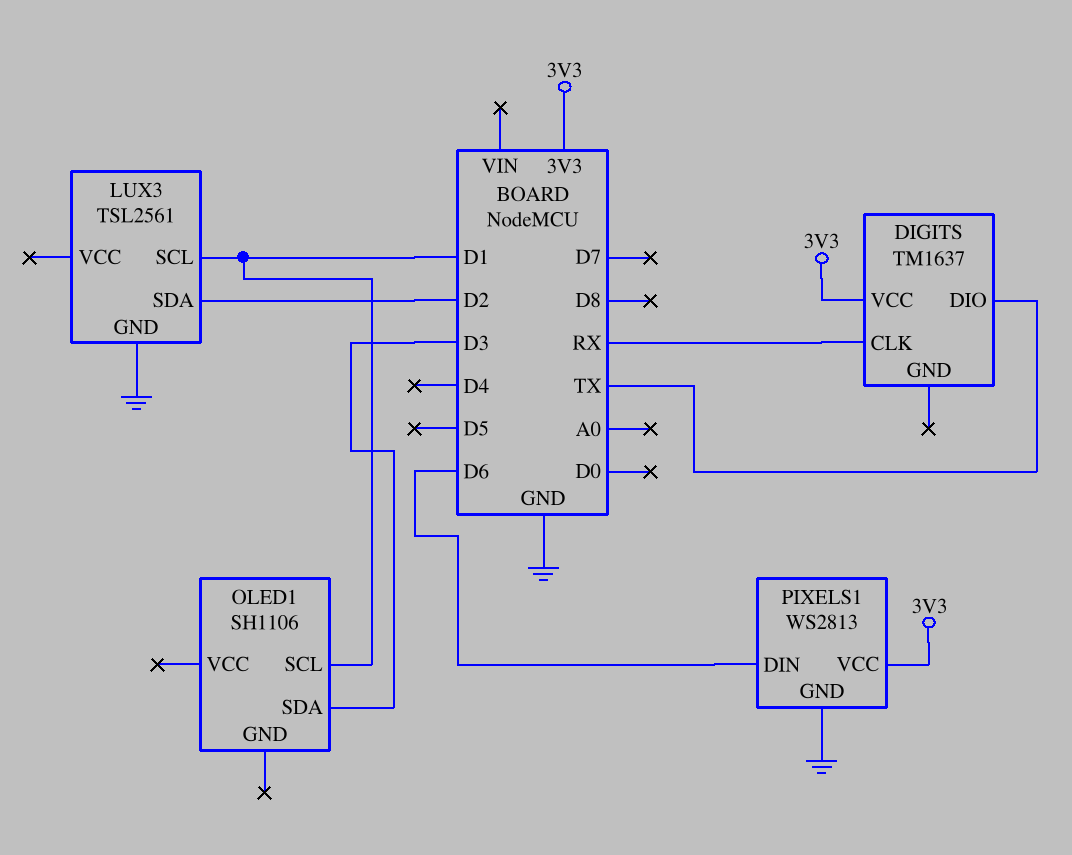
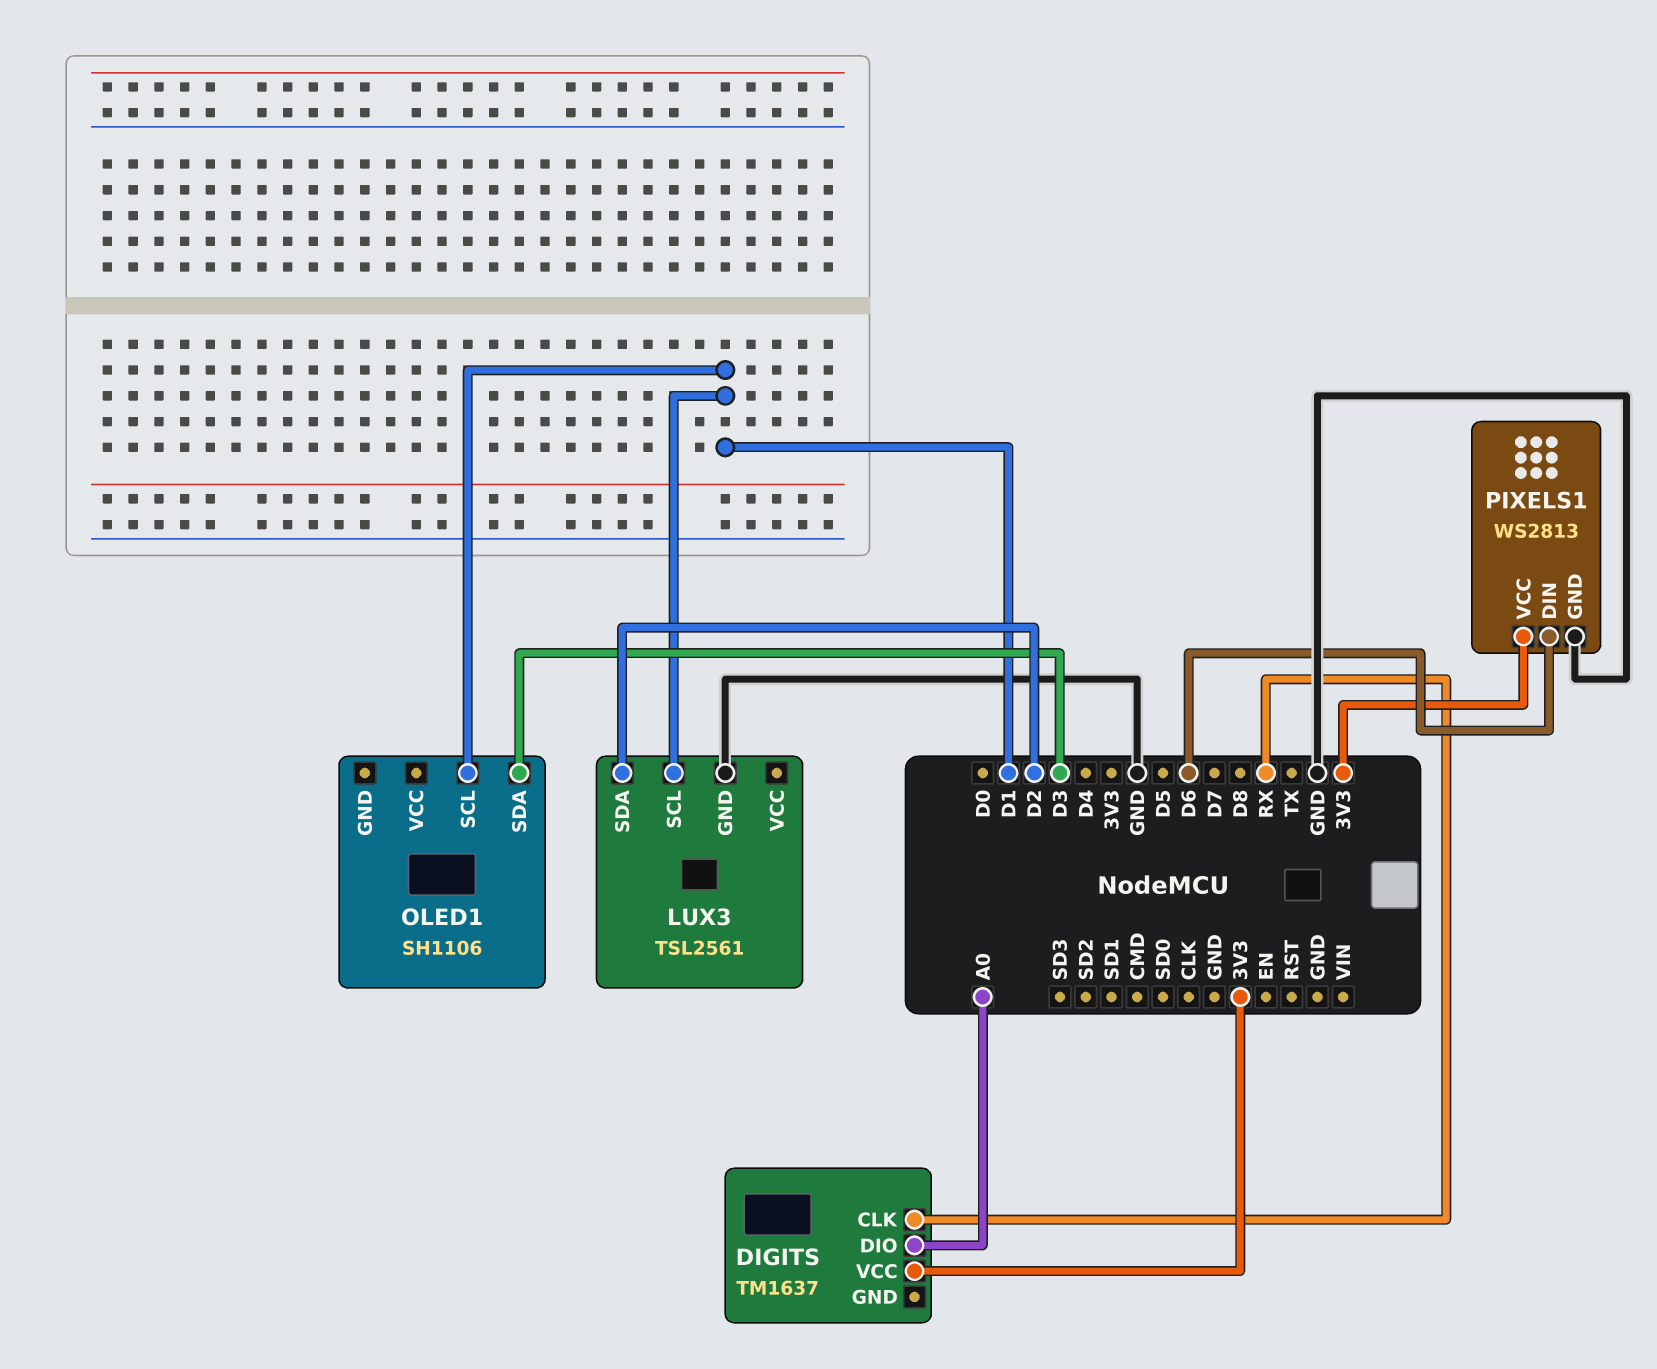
DIGITS pin DIO: TX -> A0

